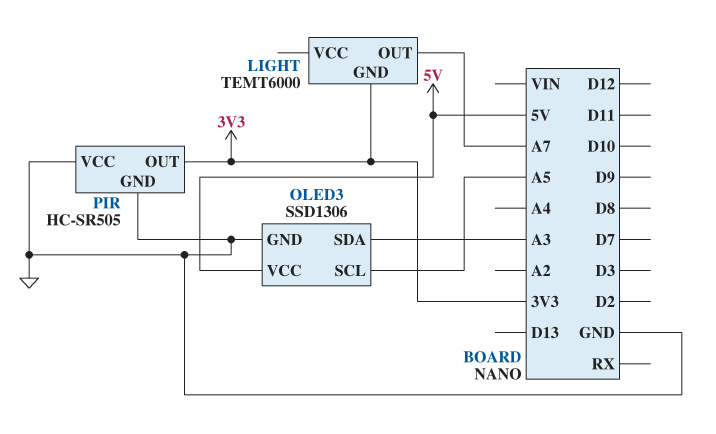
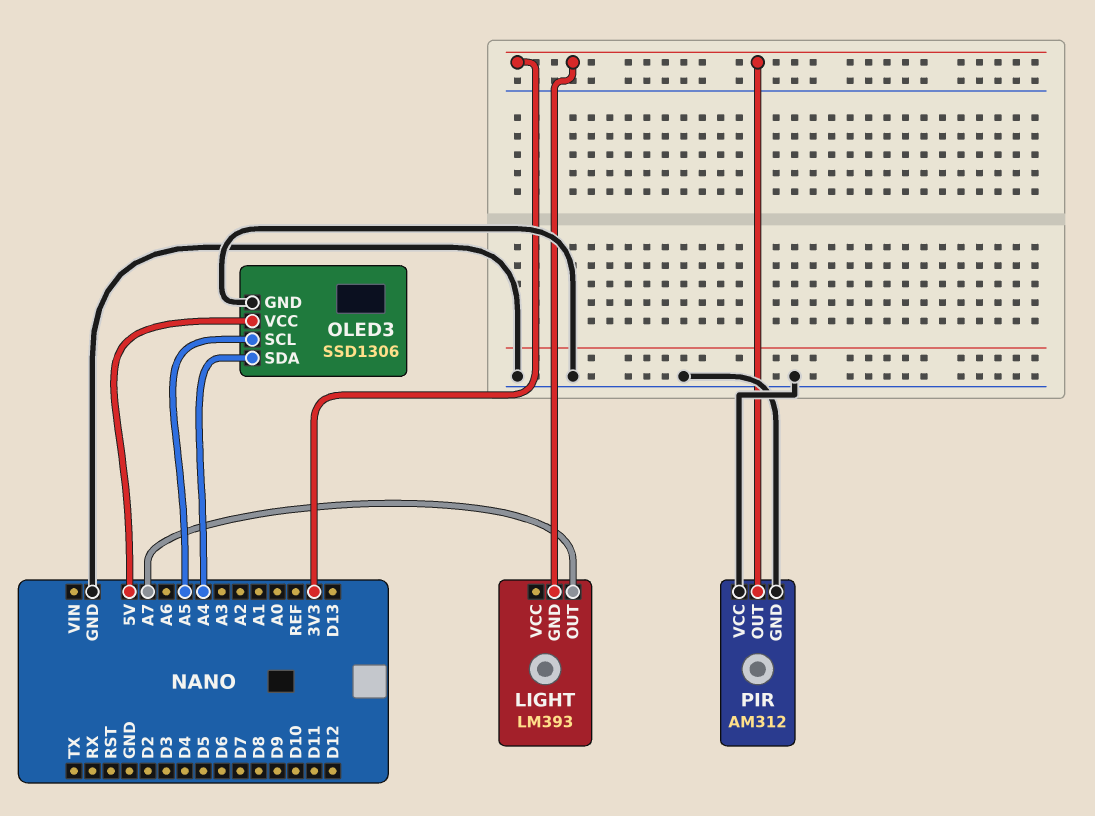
LIGHT: TEMT6000 -> LM393
OLED3 pin SDA: A3 -> A4
PIR: HC-SR505 -> AM312

